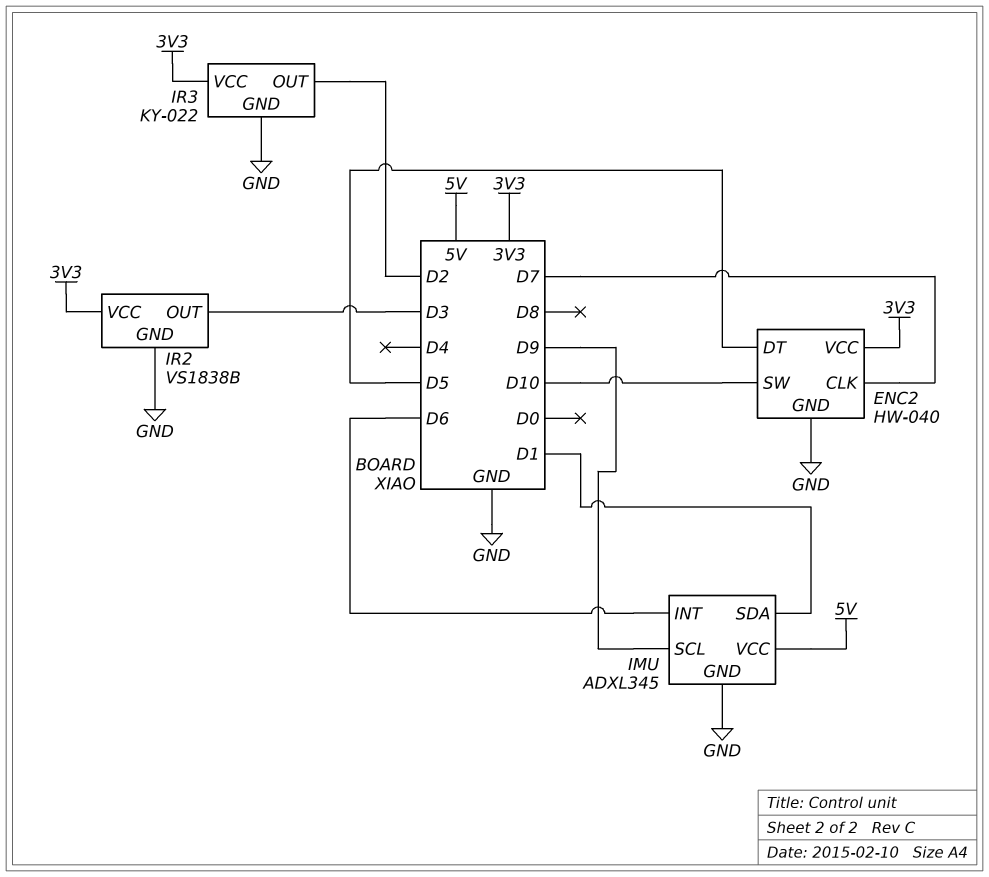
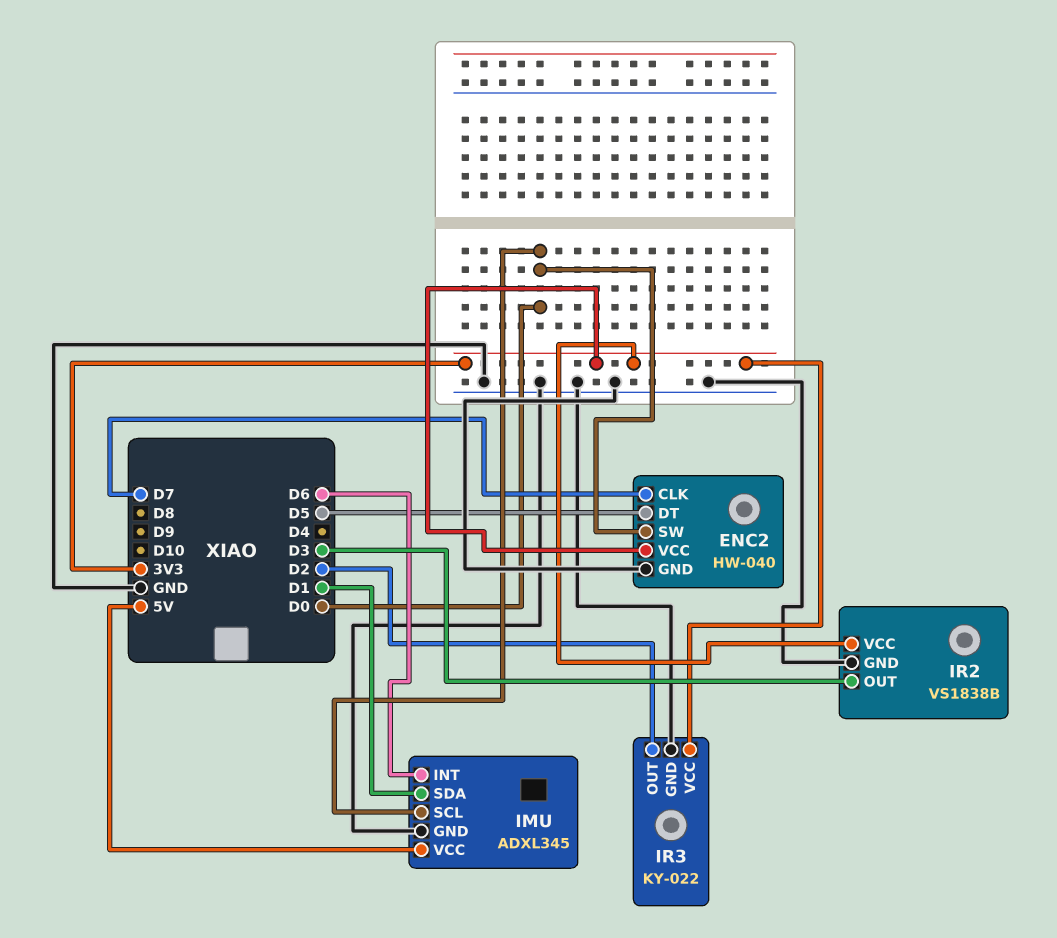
ENC2 pin SW: D10 -> D0
IMU pin SCL: D9 -> D0

